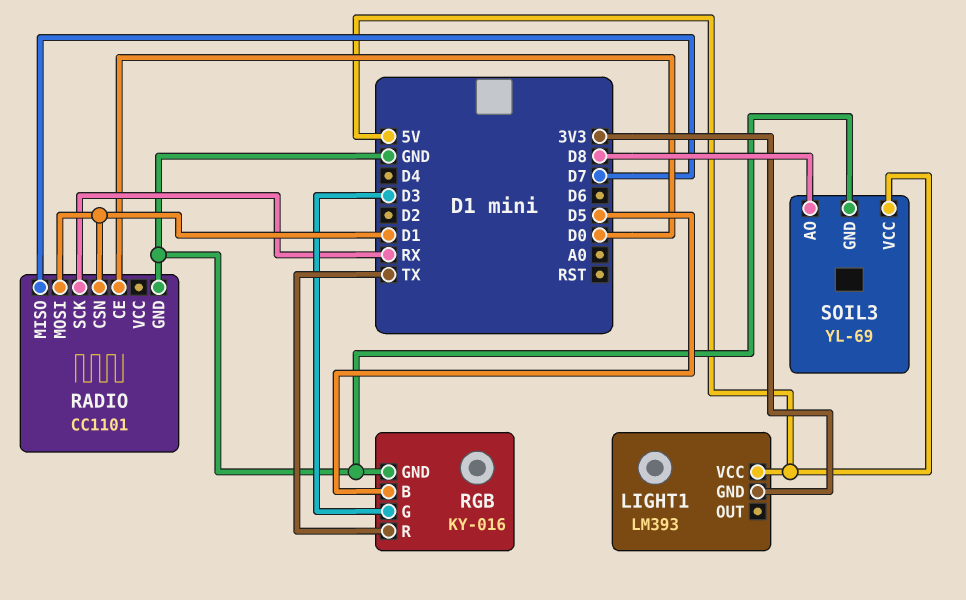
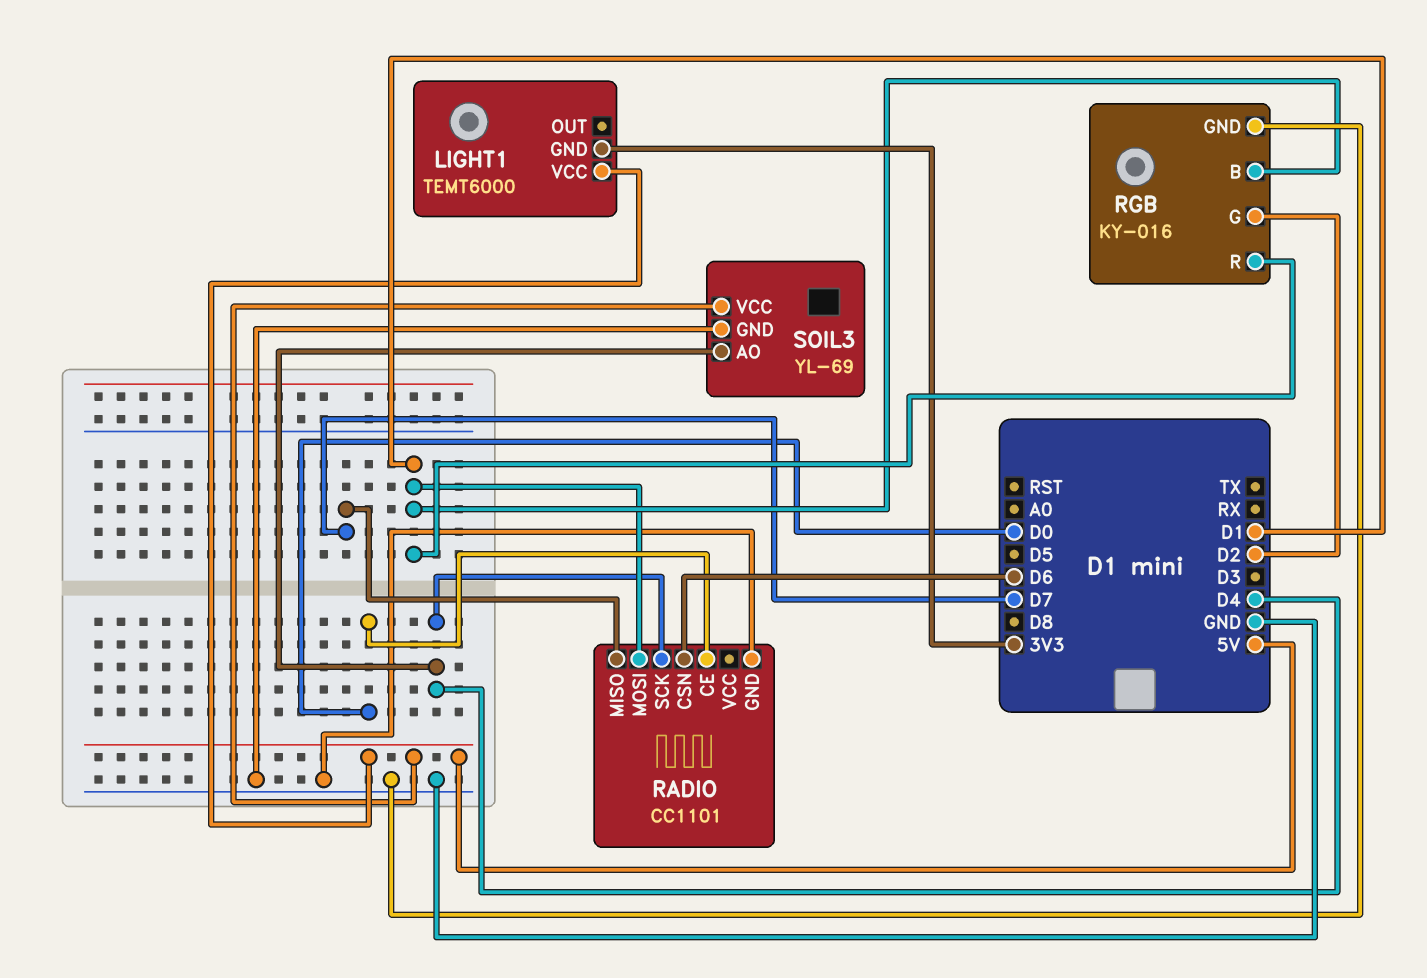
LIGHT1: LM393 -> TEMT6000
RADIO pin CSN: D1 -> D6
RADIO pin SCK: RX -> D4
RGB pin B: D5 -> D1
RGB pin G: D3 -> D2
RGB pin R: TX -> D1
SOIL3 pin AO: D8 -> D4

